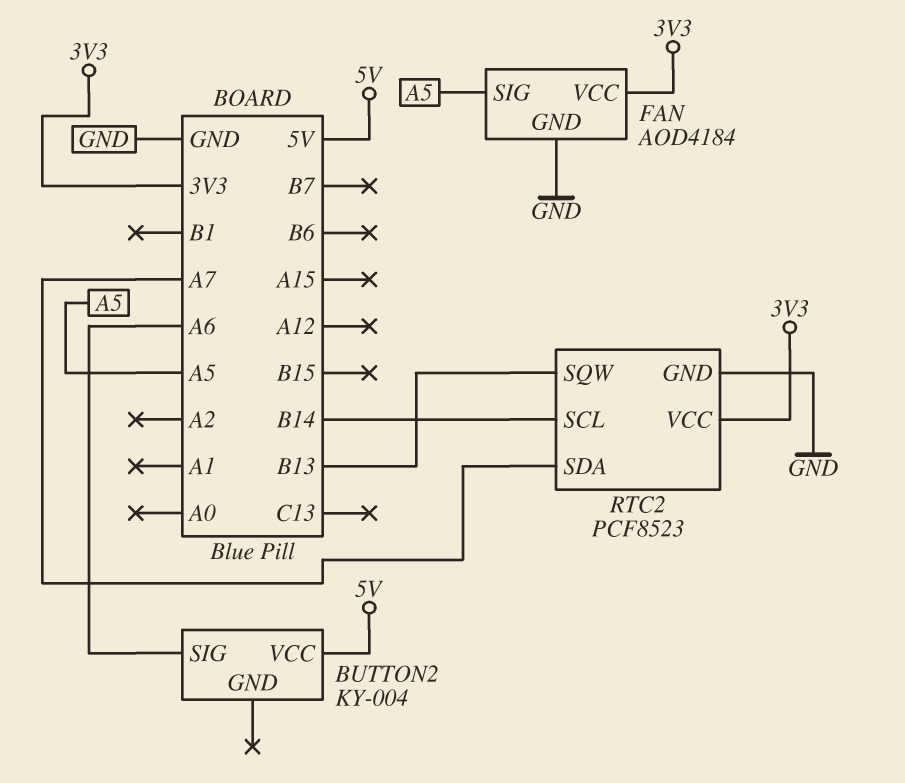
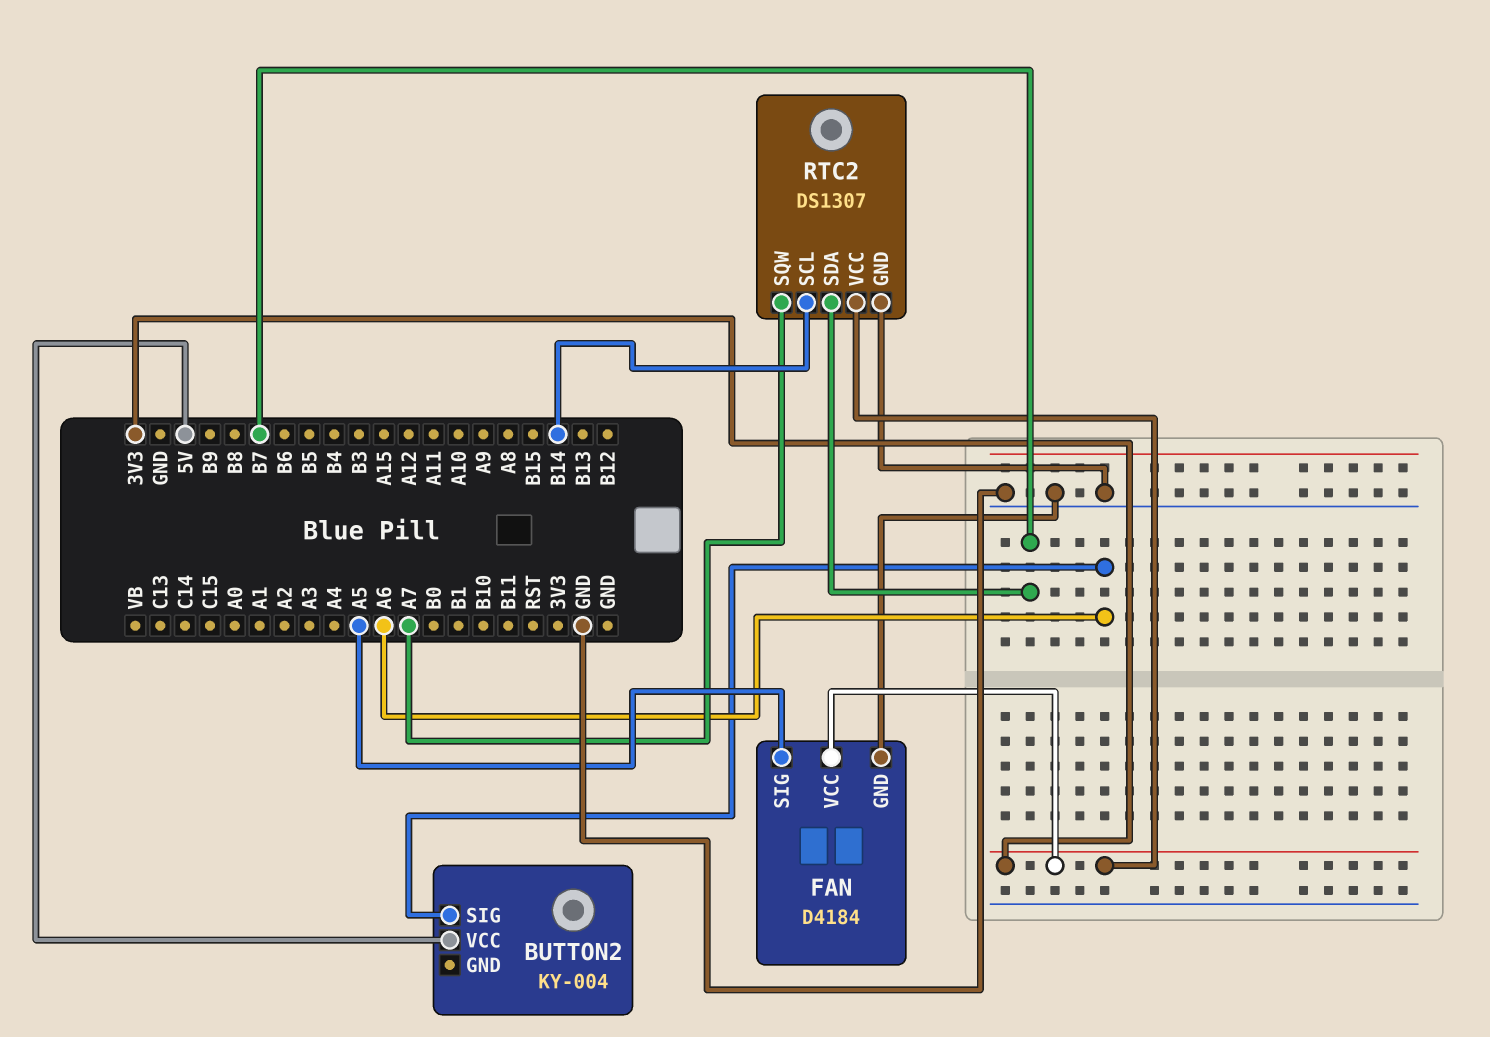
FAN: AOD4184 -> D4184
RTC2: PCF8523 -> DS1307
RTC2 pin SDA: A7 -> B7
RTC2 pin SQW: B13 -> A7

